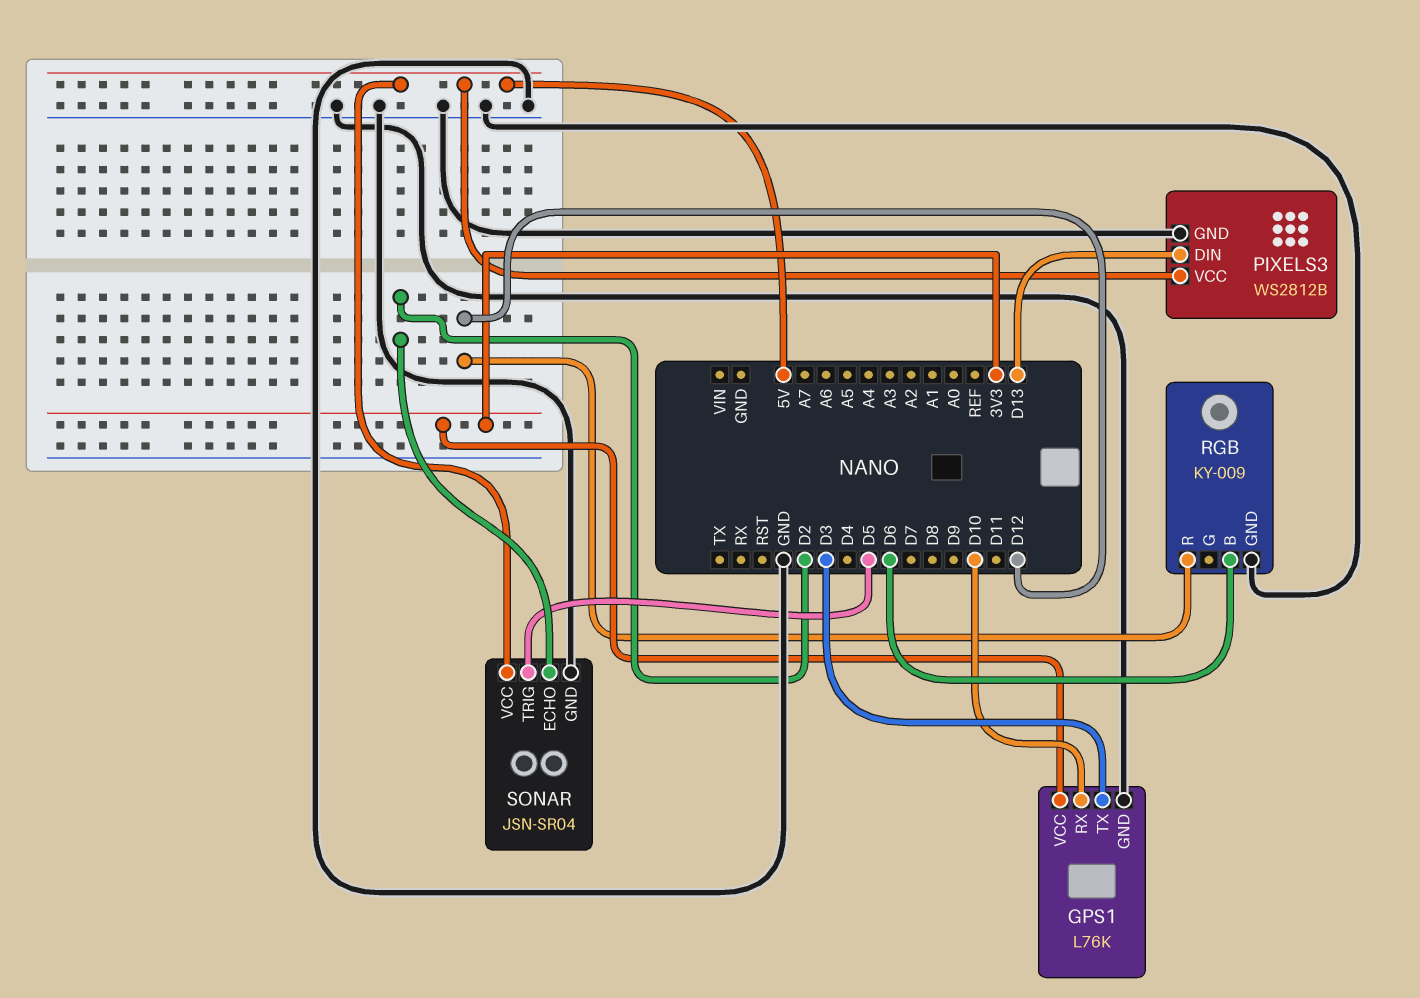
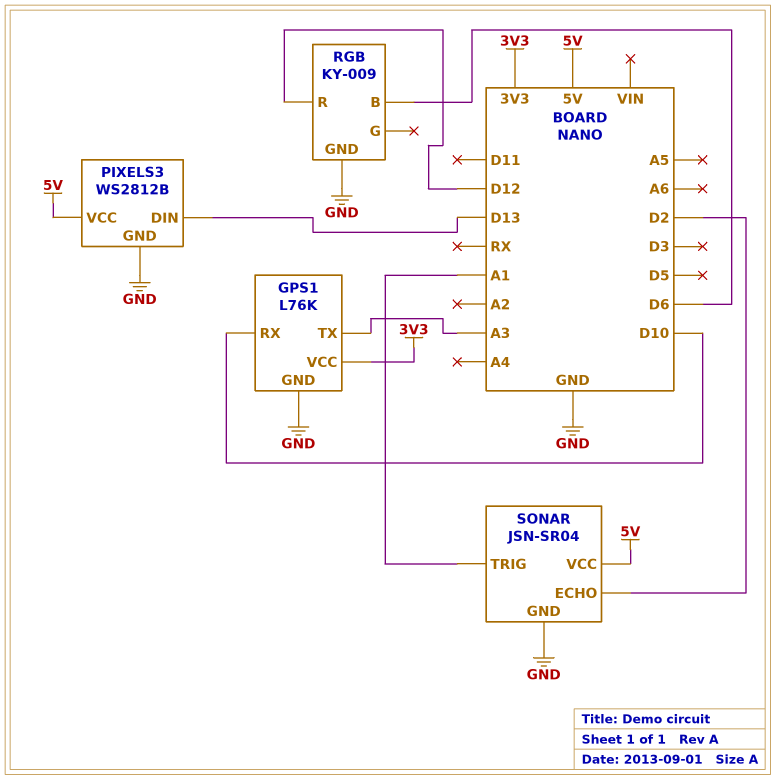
GPS1 pin TX: D3 -> A3
SONAR pin TRIG: D5 -> A1

